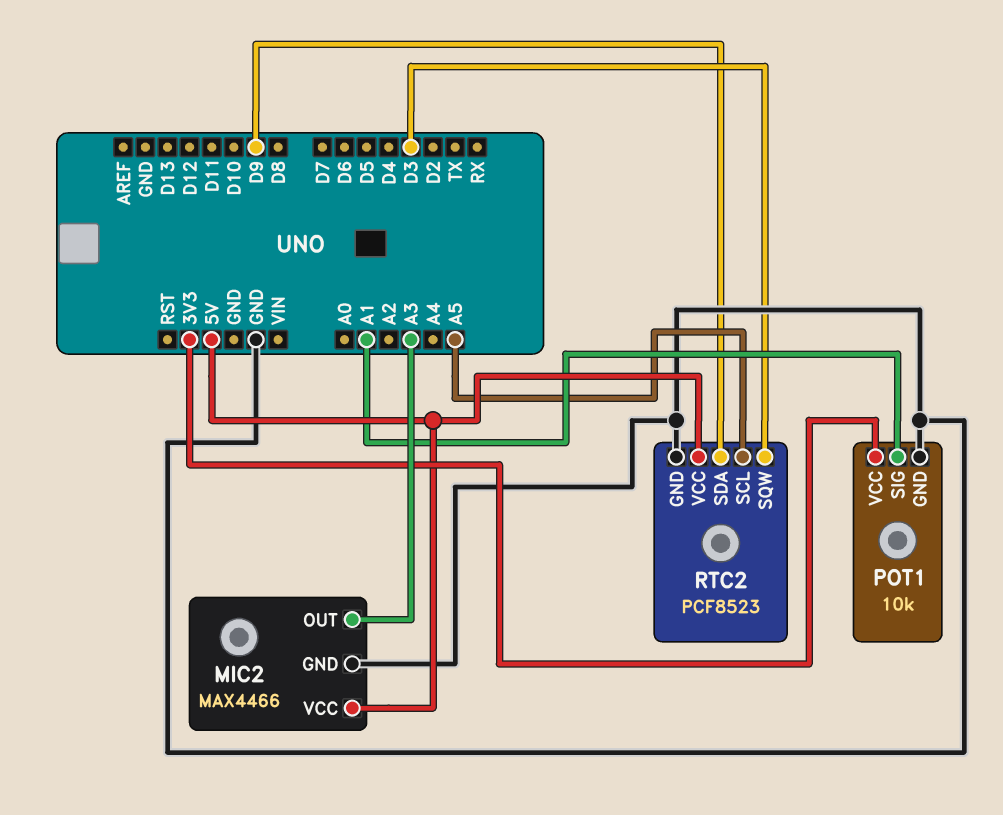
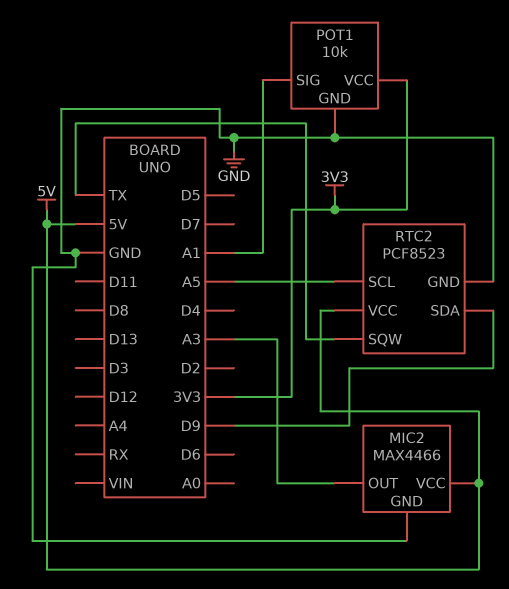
RTC2 pin SQW: D3 -> TX

